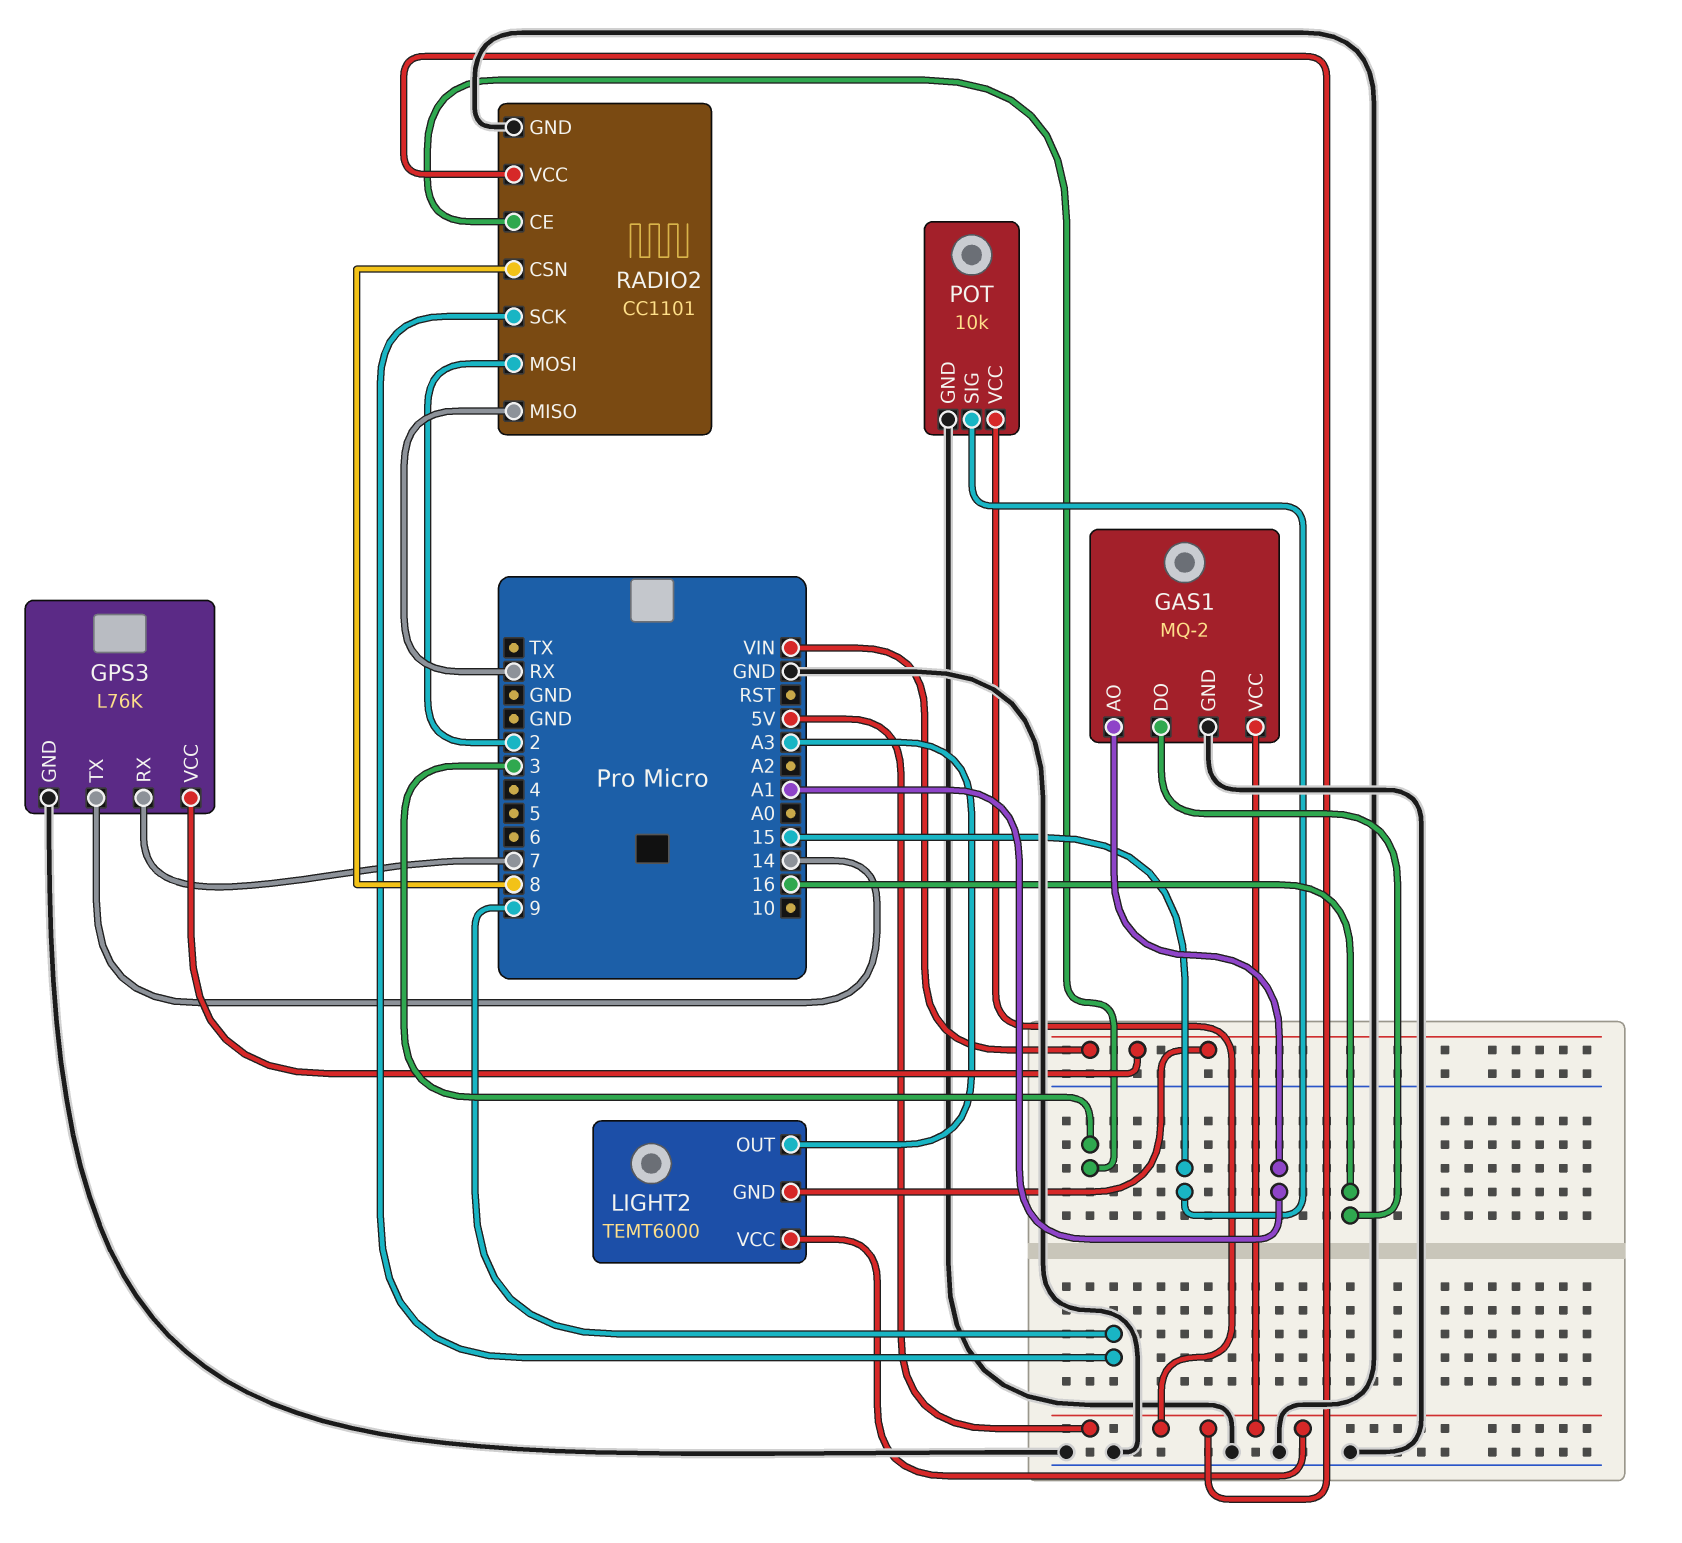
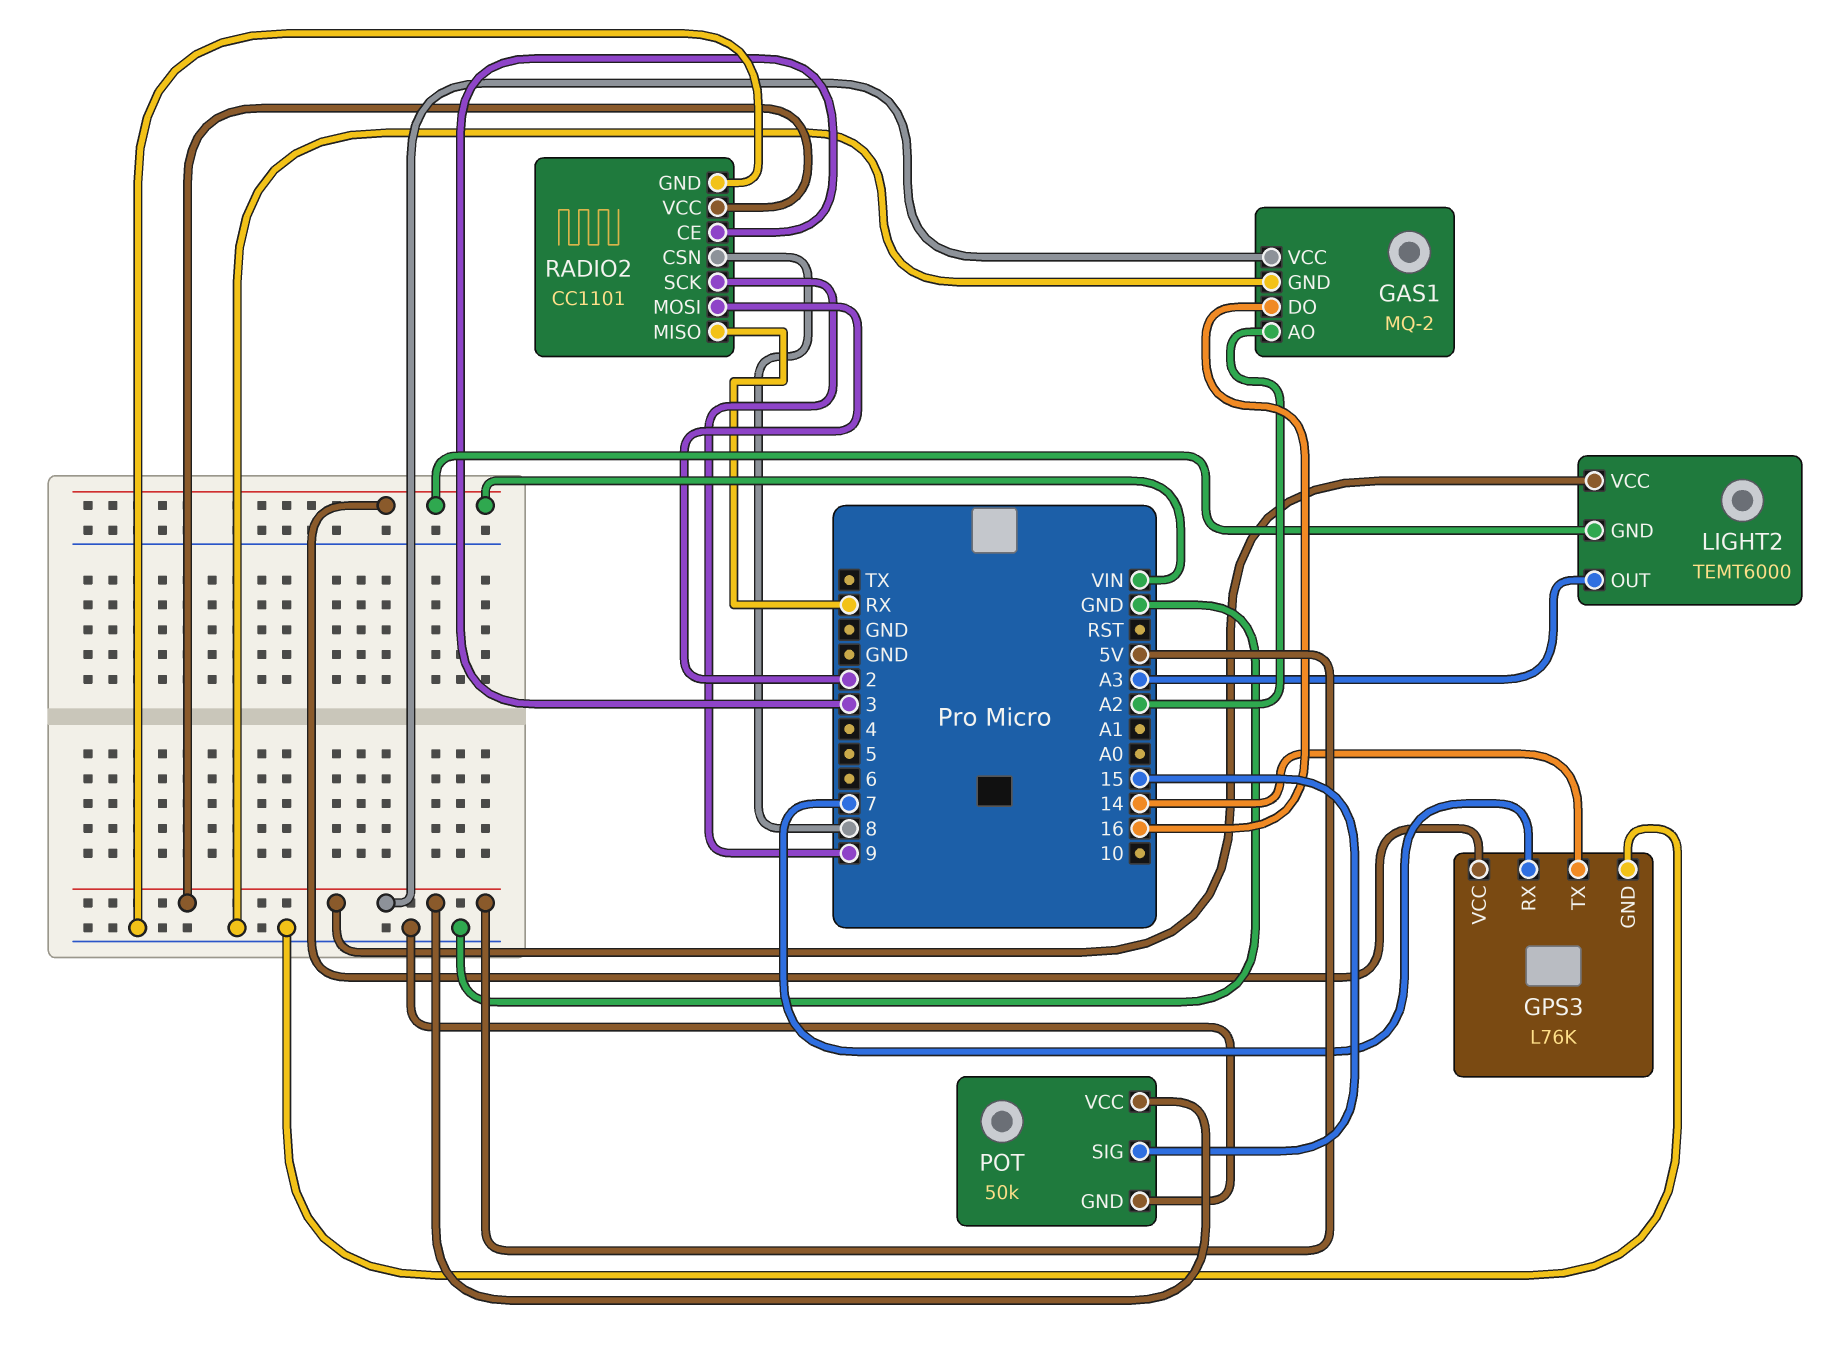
GAS1 pin AO: A1 -> A2
POT: 10k -> 50k

